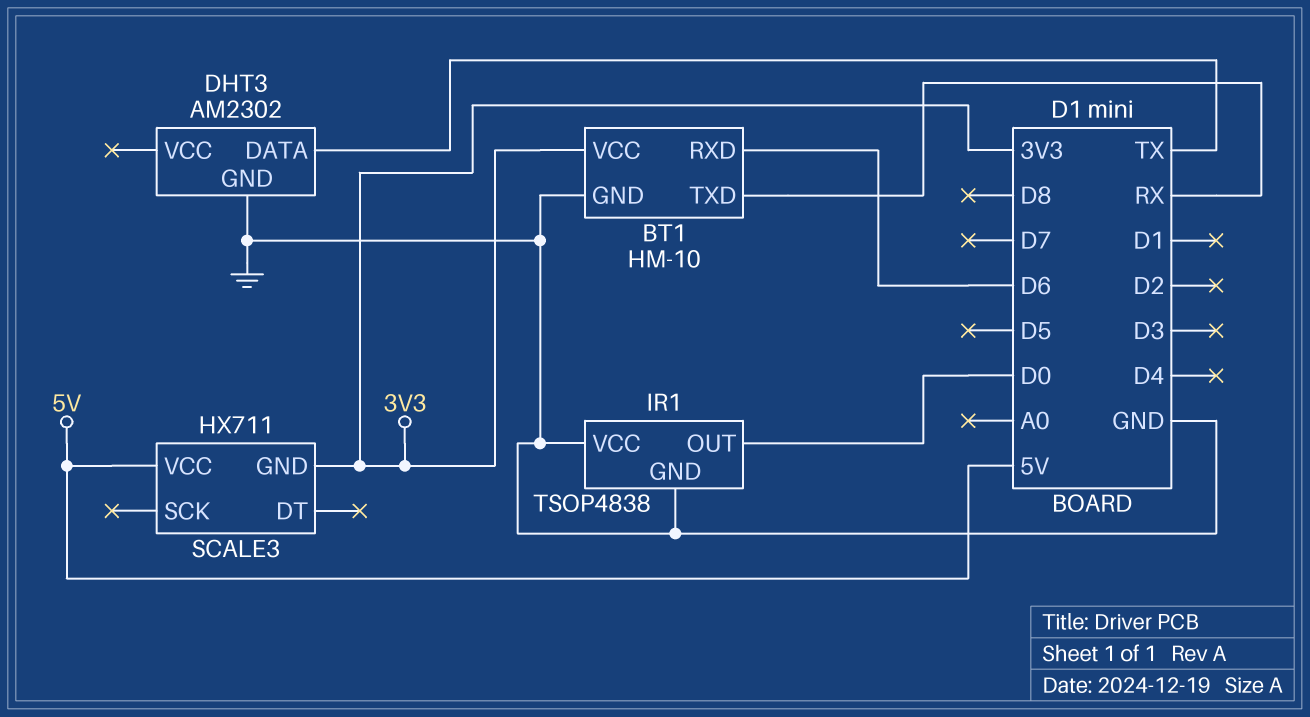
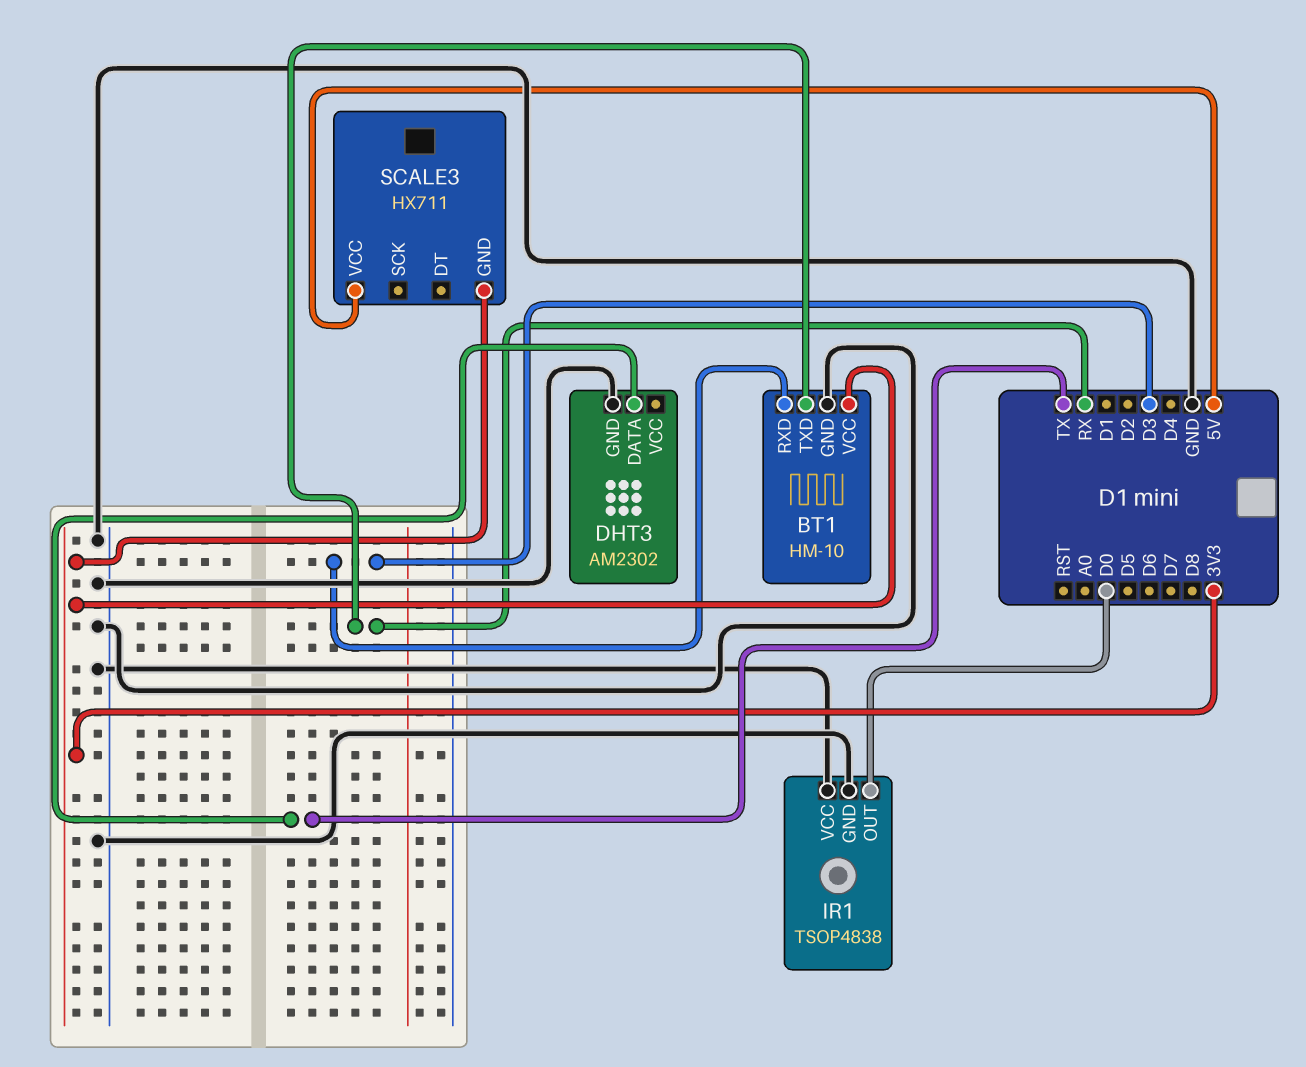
BT1 pin RXD: D6 -> D3

